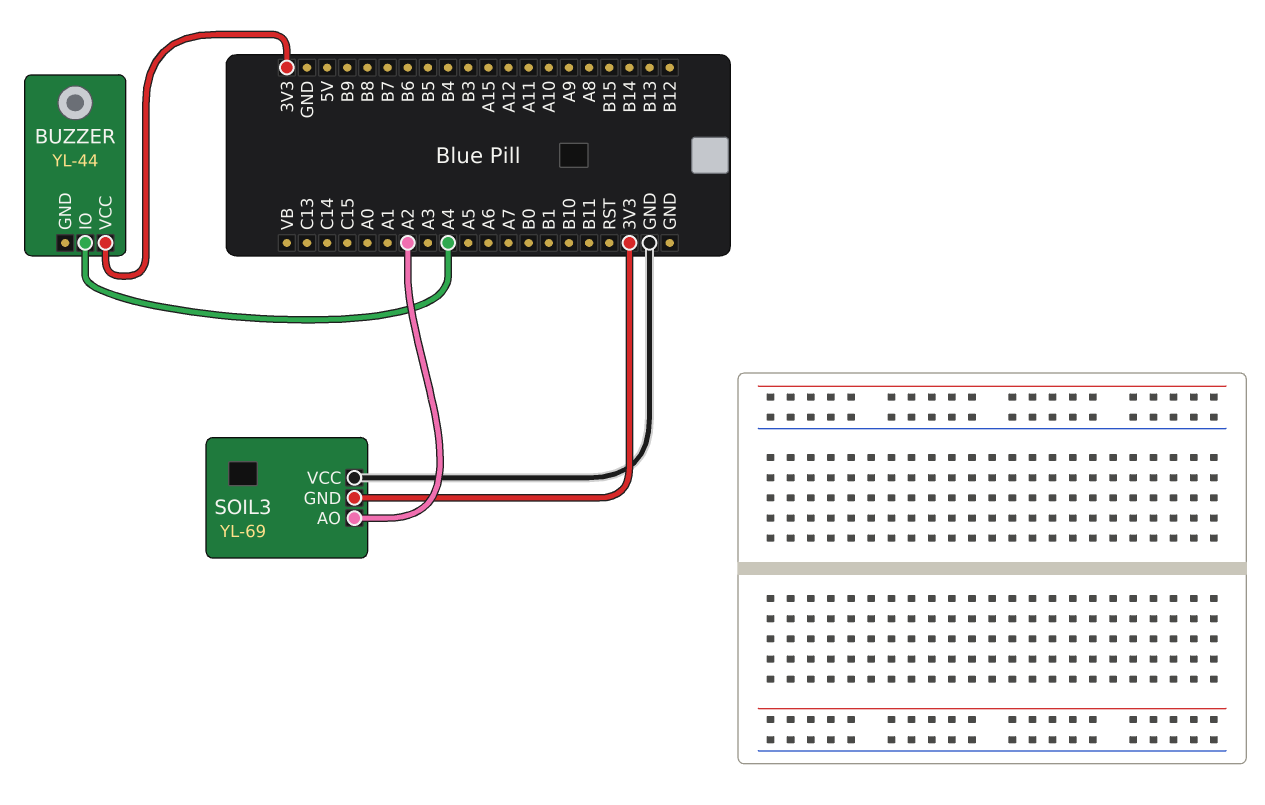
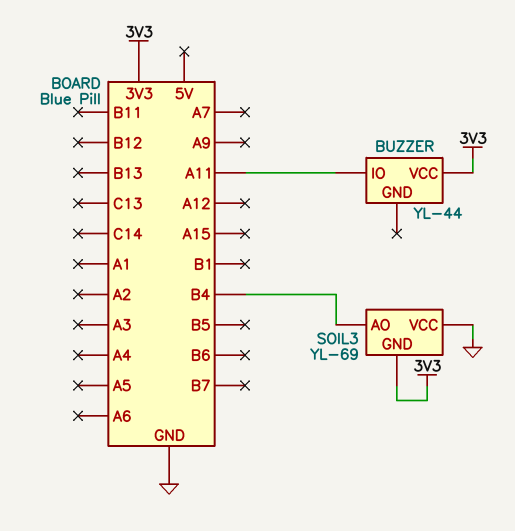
BUZZER pin IO: A4 -> A11
SOIL3 pin AO: A2 -> B4

